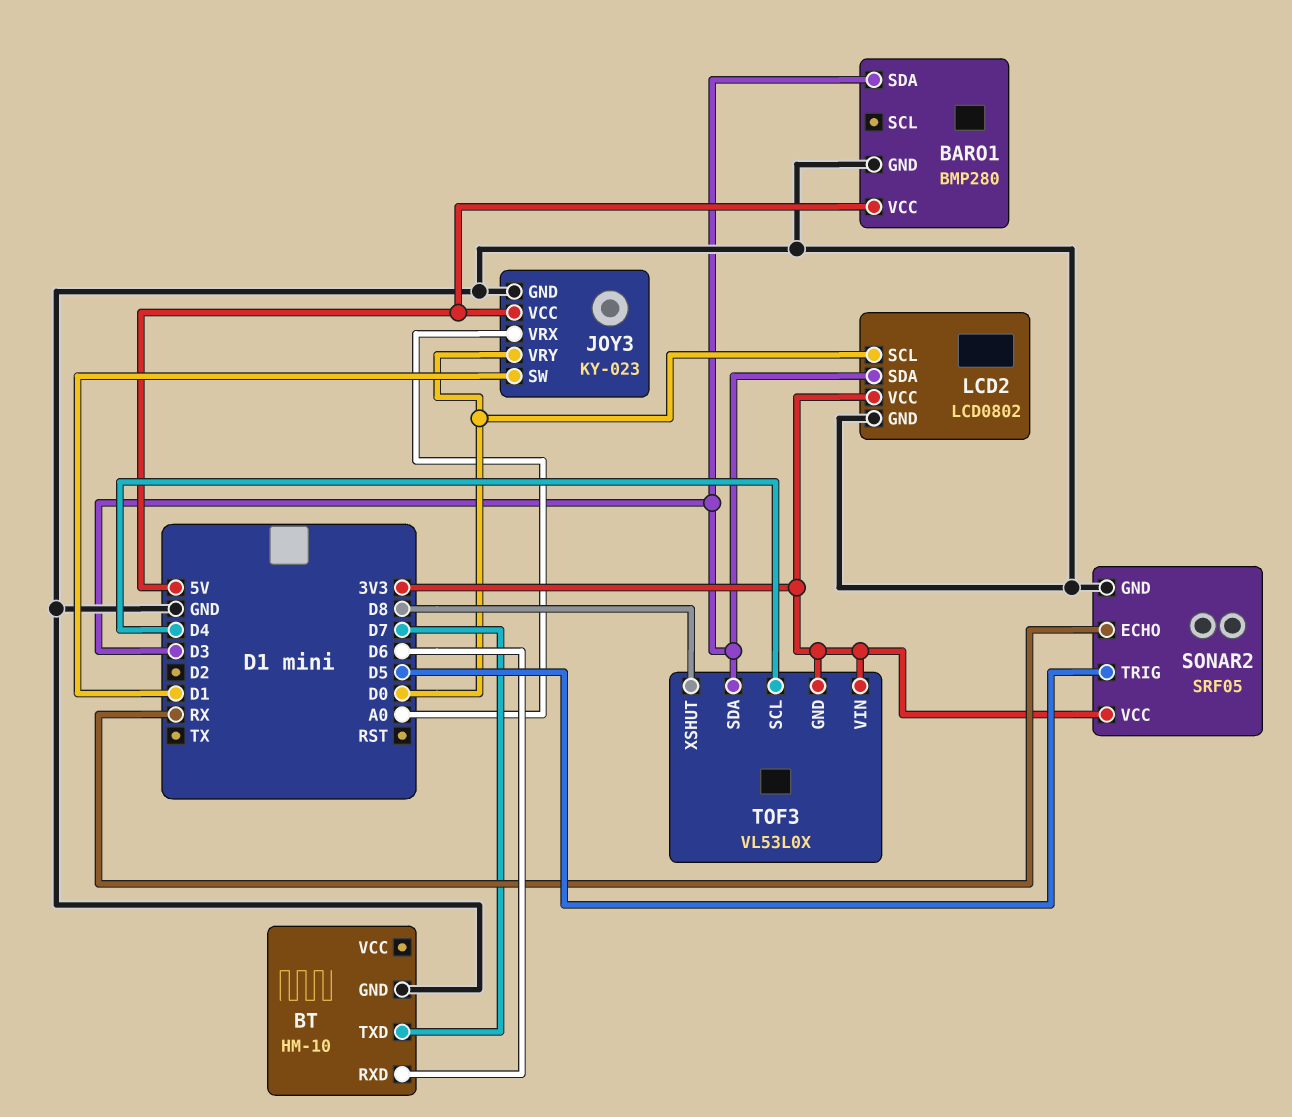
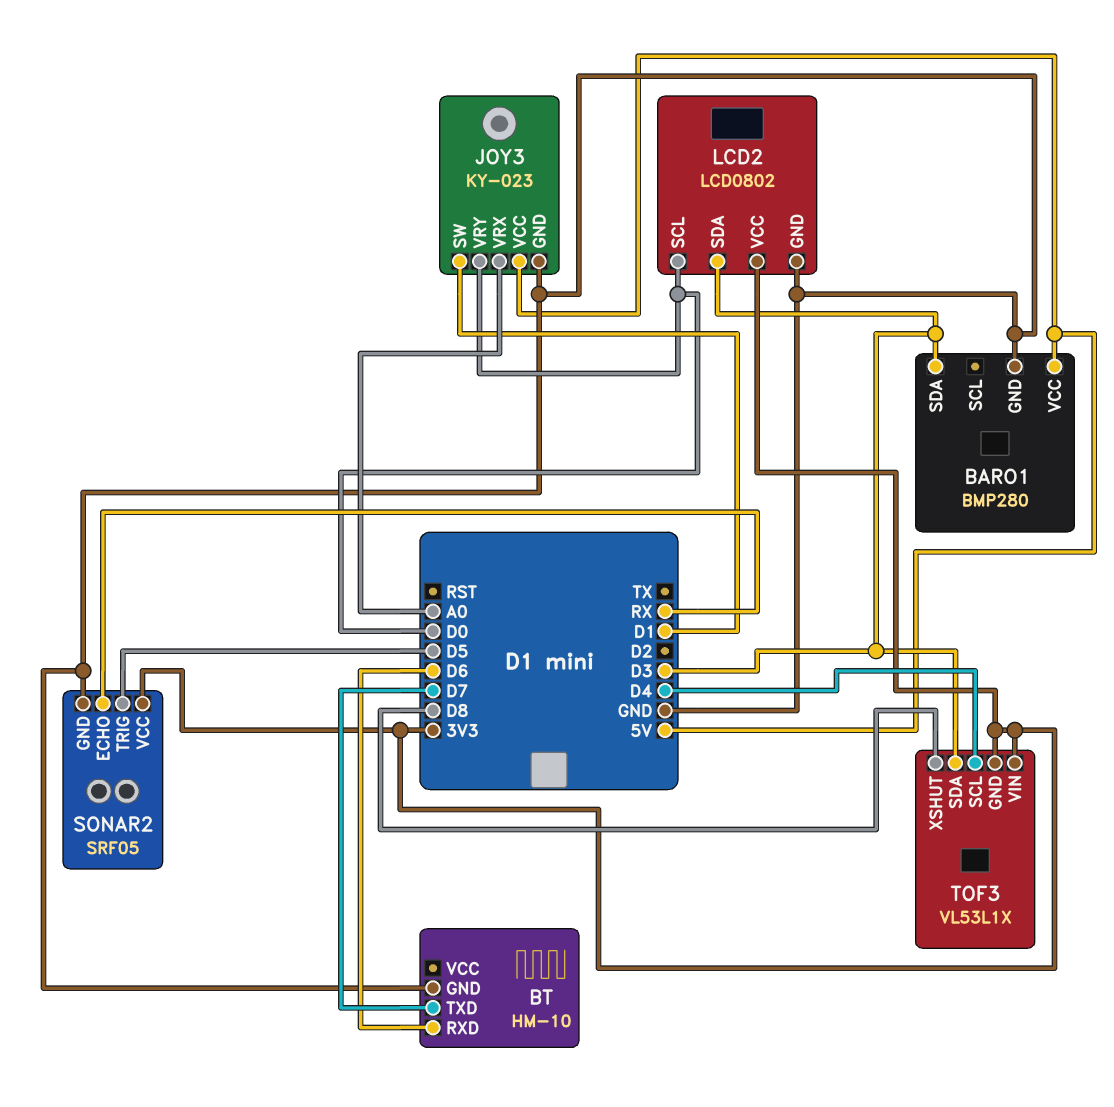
TOF3: VL53L0X -> VL53L1X

